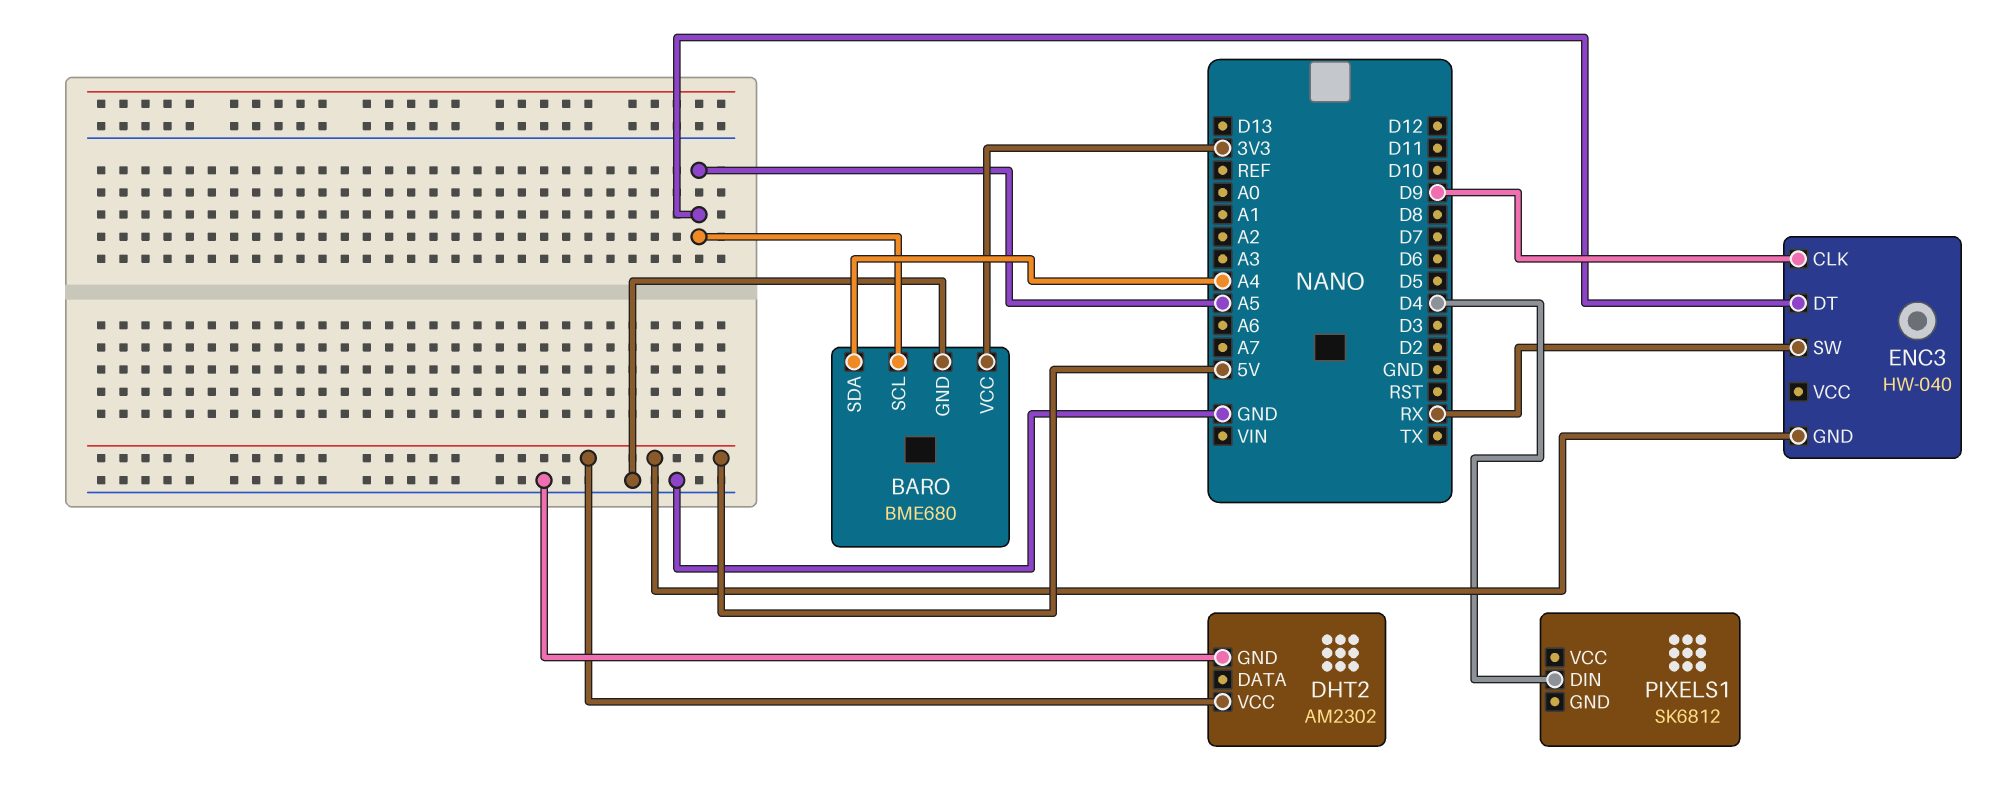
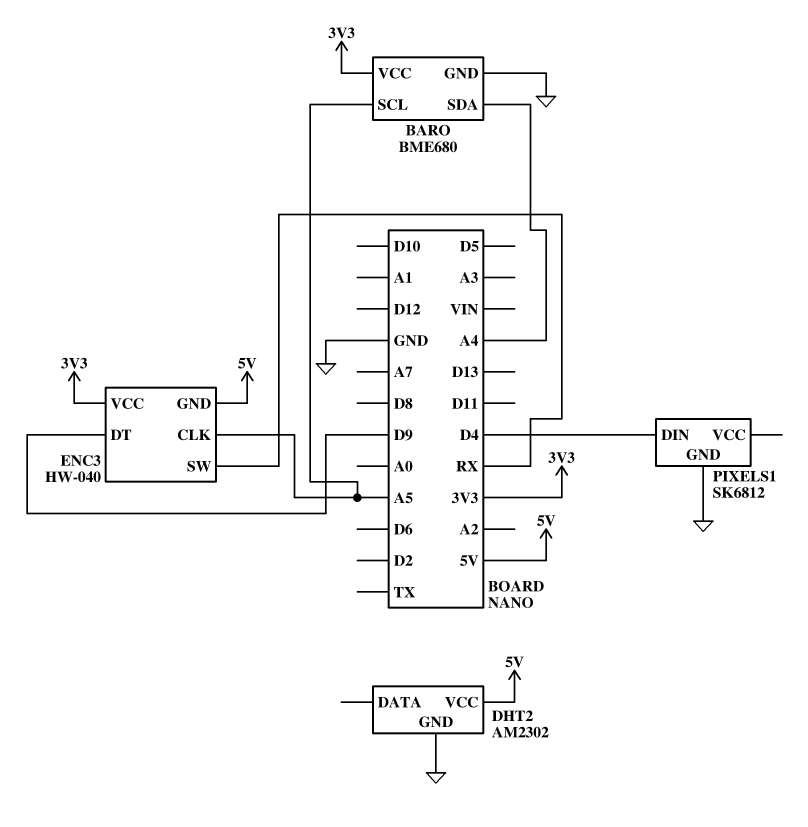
ENC3 pin CLK: D9 -> A5
ENC3 pin DT: A5 -> D9
ENC3 pin VCC: none -> 3V3
PIXELS1 pin GND: none -> GND

